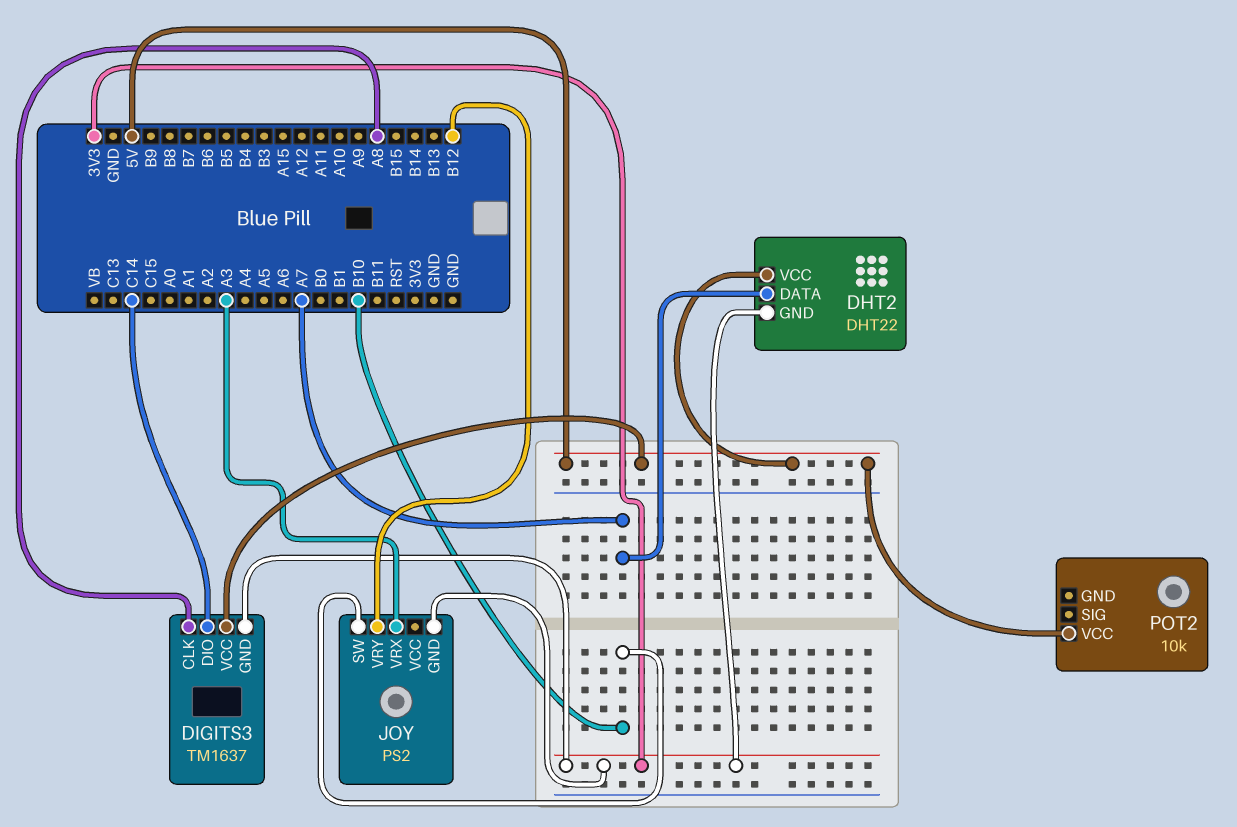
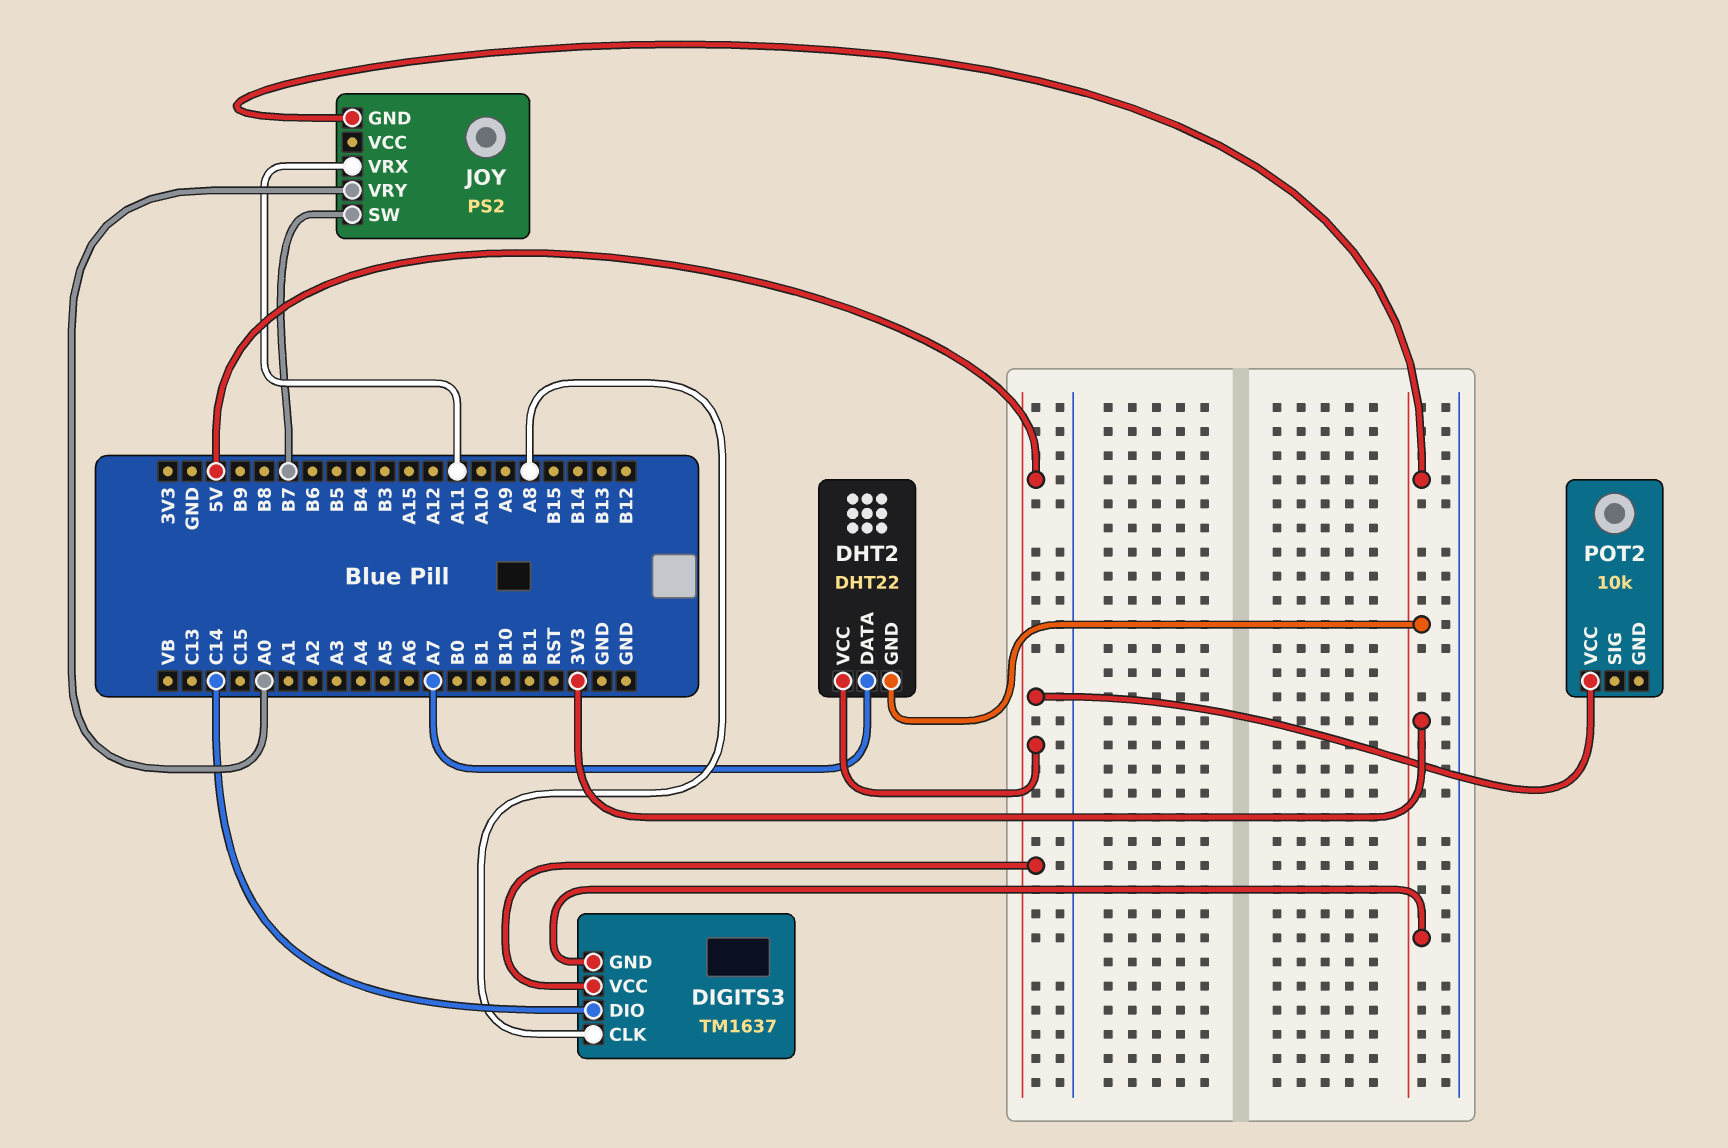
JOY pin SW: B10 -> B7
JOY pin VRX: A3 -> A11
JOY pin VRY: B12 -> A0

